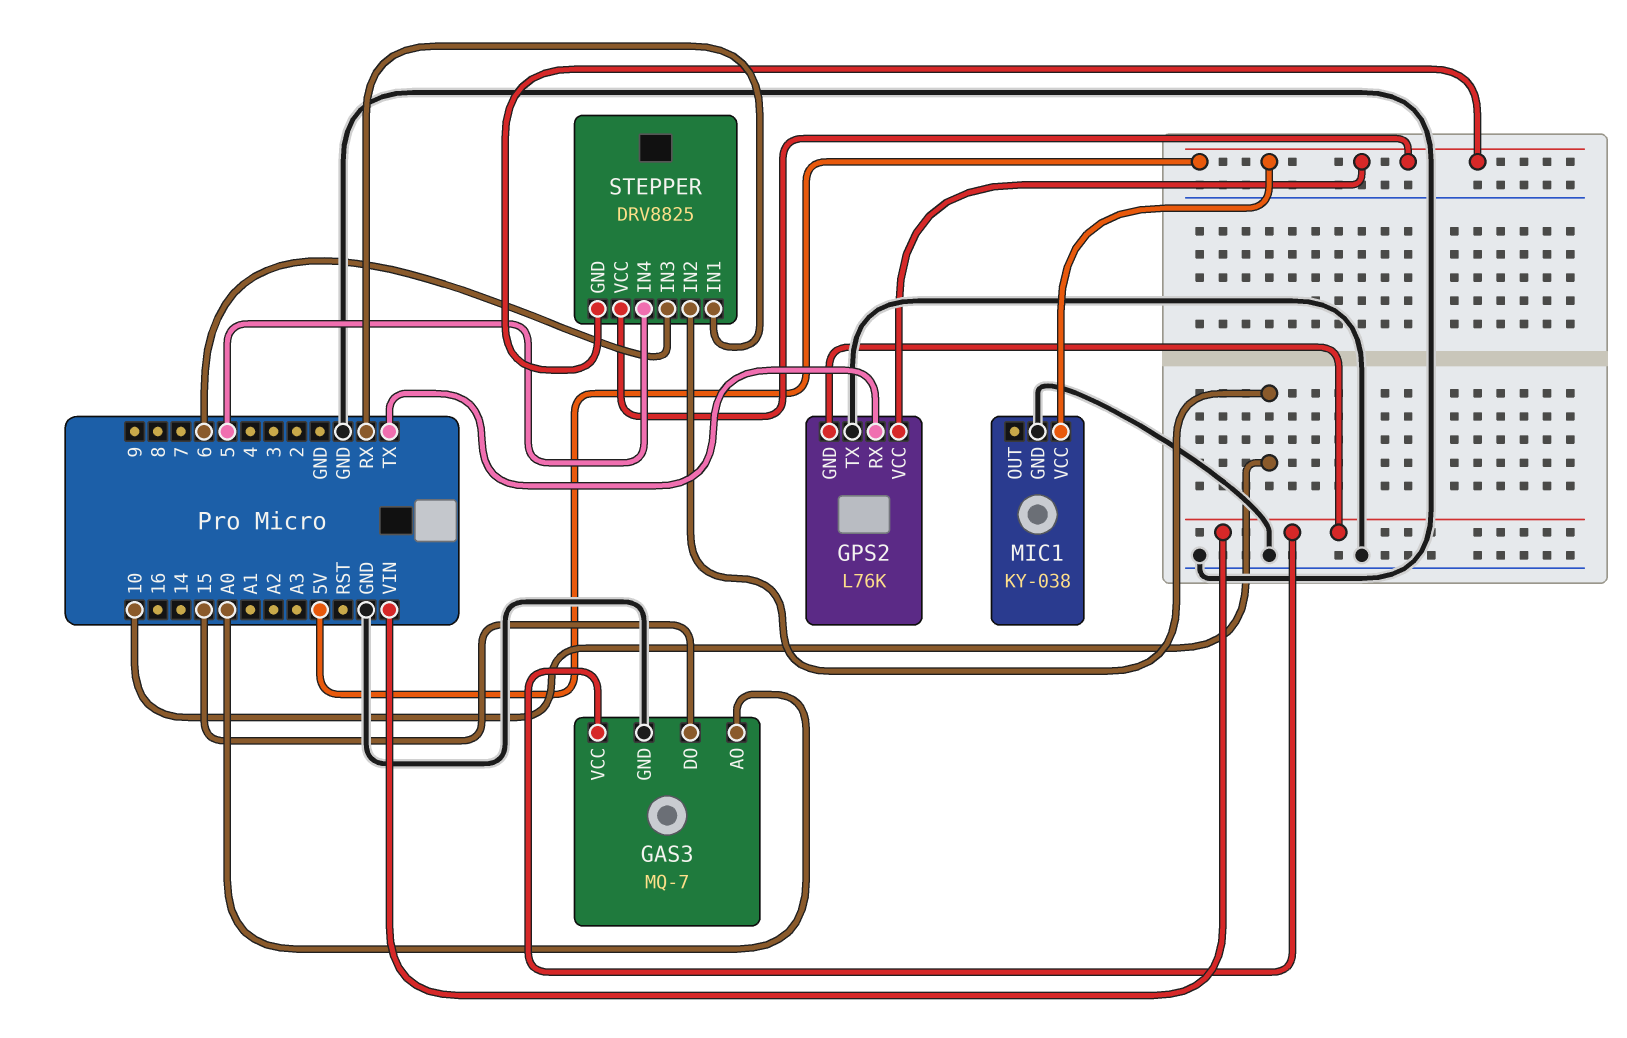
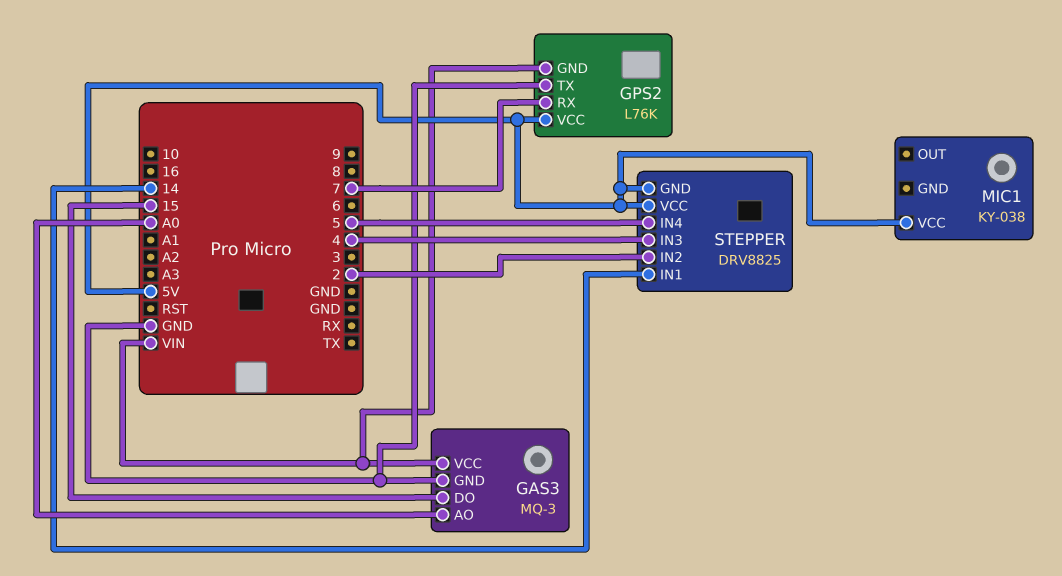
GAS3: MQ-7 -> MQ-3
GPS2 pin RX: TX -> 7
MIC1 pin GND: GND -> none
STEPPER pin IN1: RX -> 14
STEPPER pin IN2: 10 -> 2
STEPPER pin IN3: 6 -> 4

